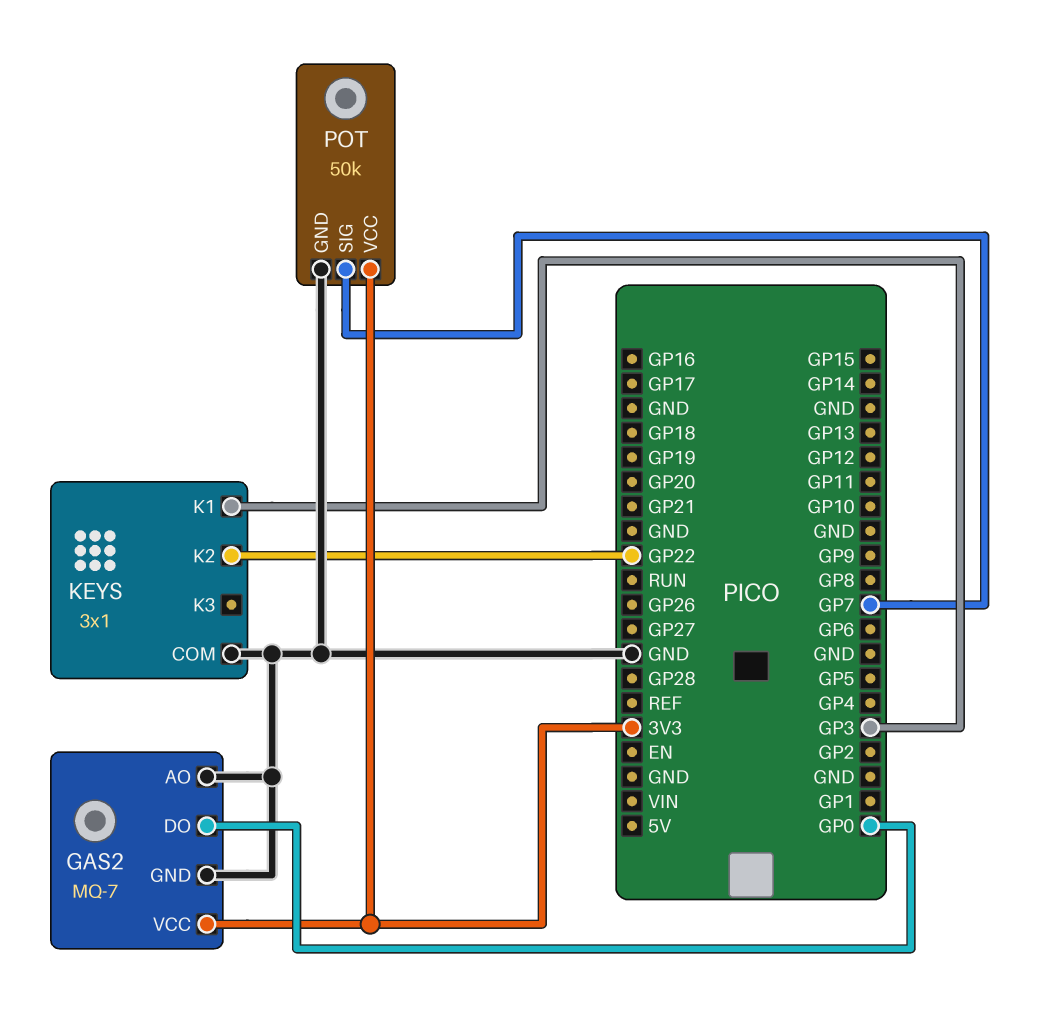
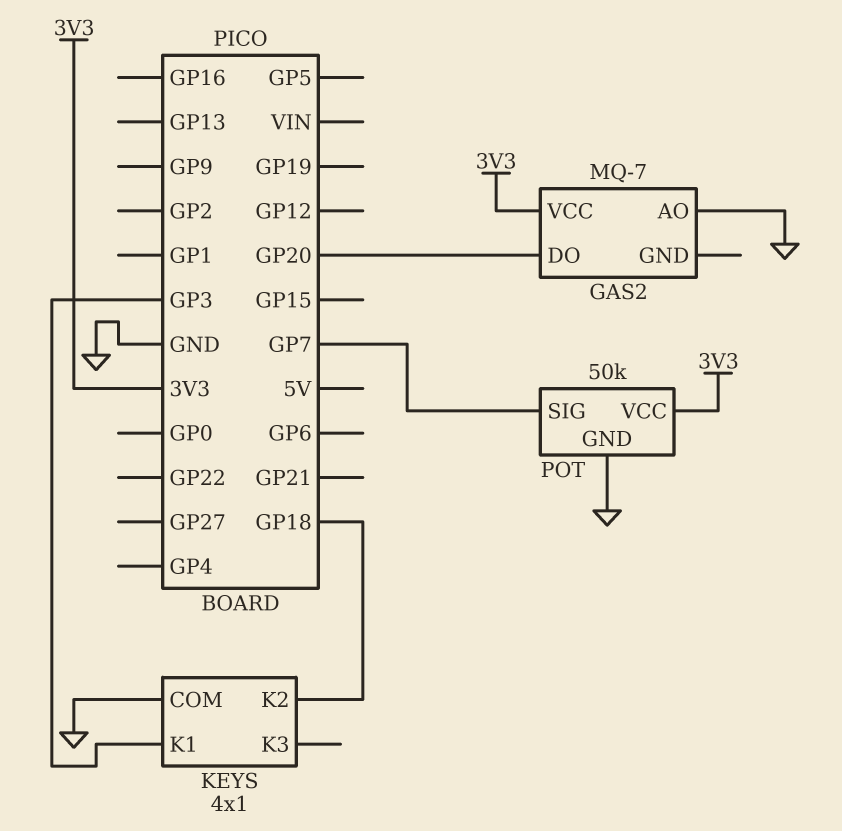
GAS2 pin DO: GP0 -> GP20
GAS2 pin GND: GND -> none
KEYS: 3x1 -> 4x1
KEYS pin K2: GP22 -> GP18

